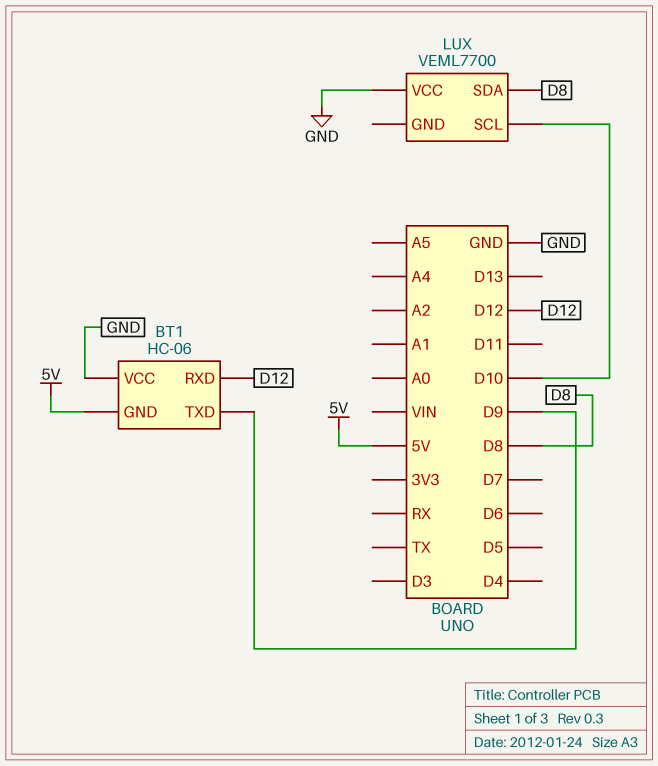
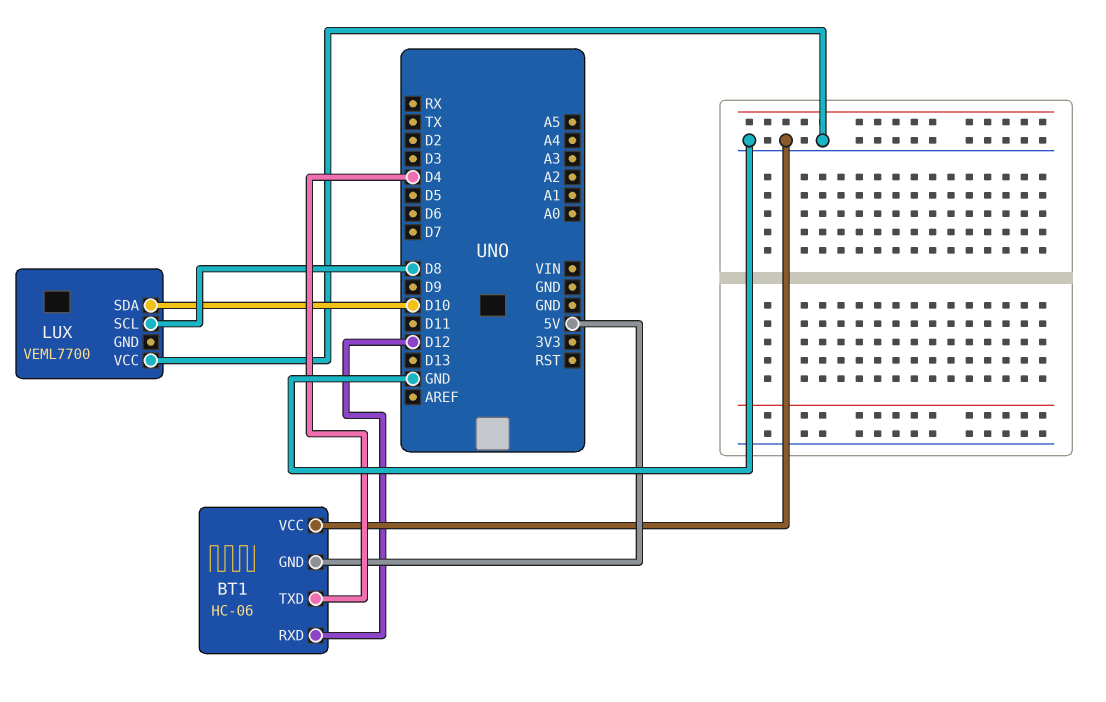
BT1 pin TXD: D9 -> D4
LUX pin SCL: D10 -> D8
LUX pin SDA: D8 -> D10

